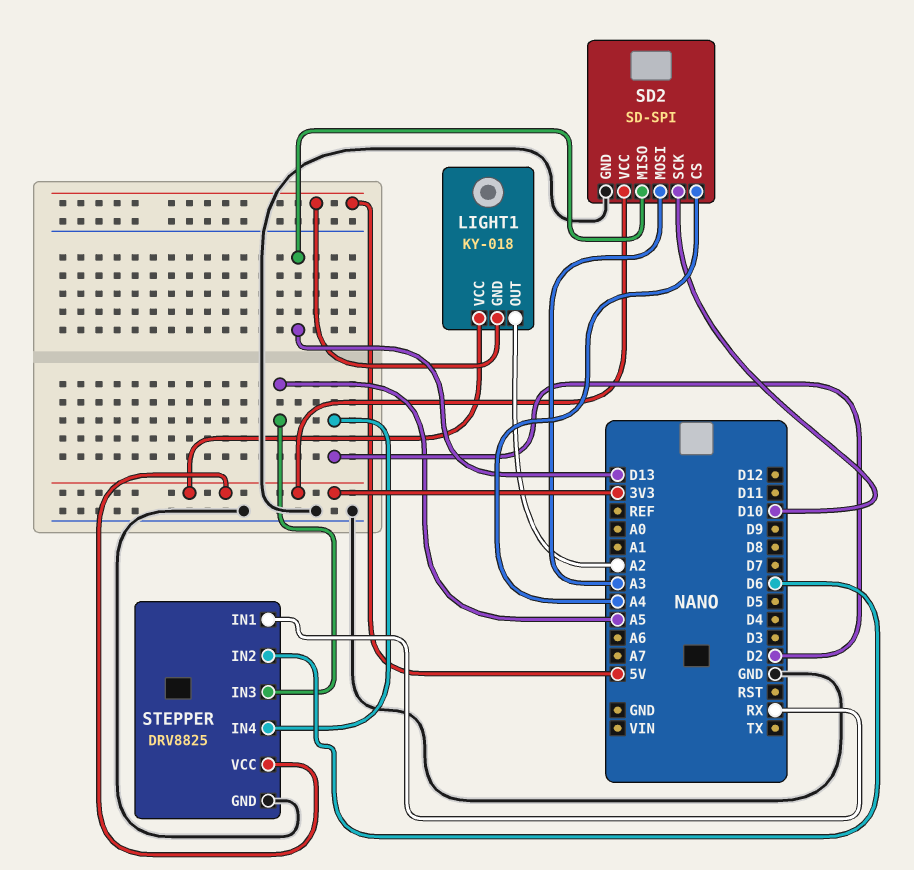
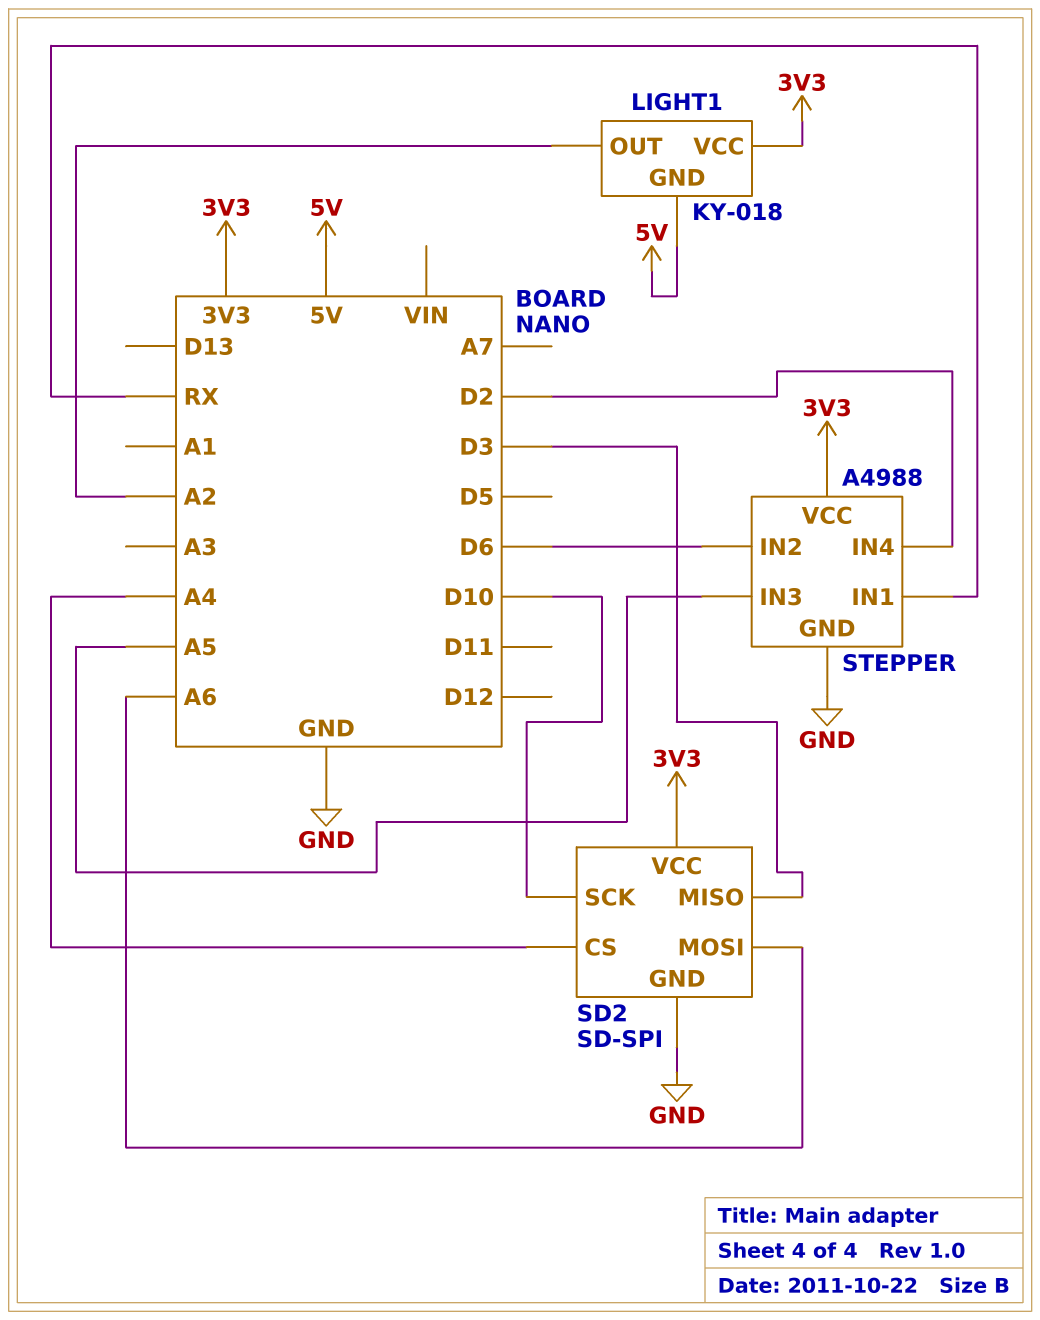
SD2 pin MISO: D13 -> D3
SD2 pin MOSI: A3 -> A6
STEPPER: DRV8825 -> A4988

